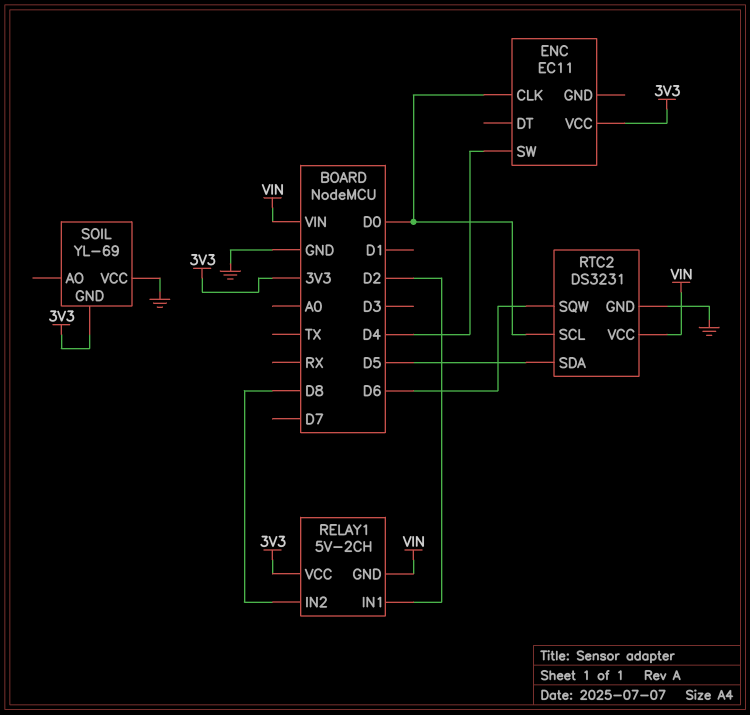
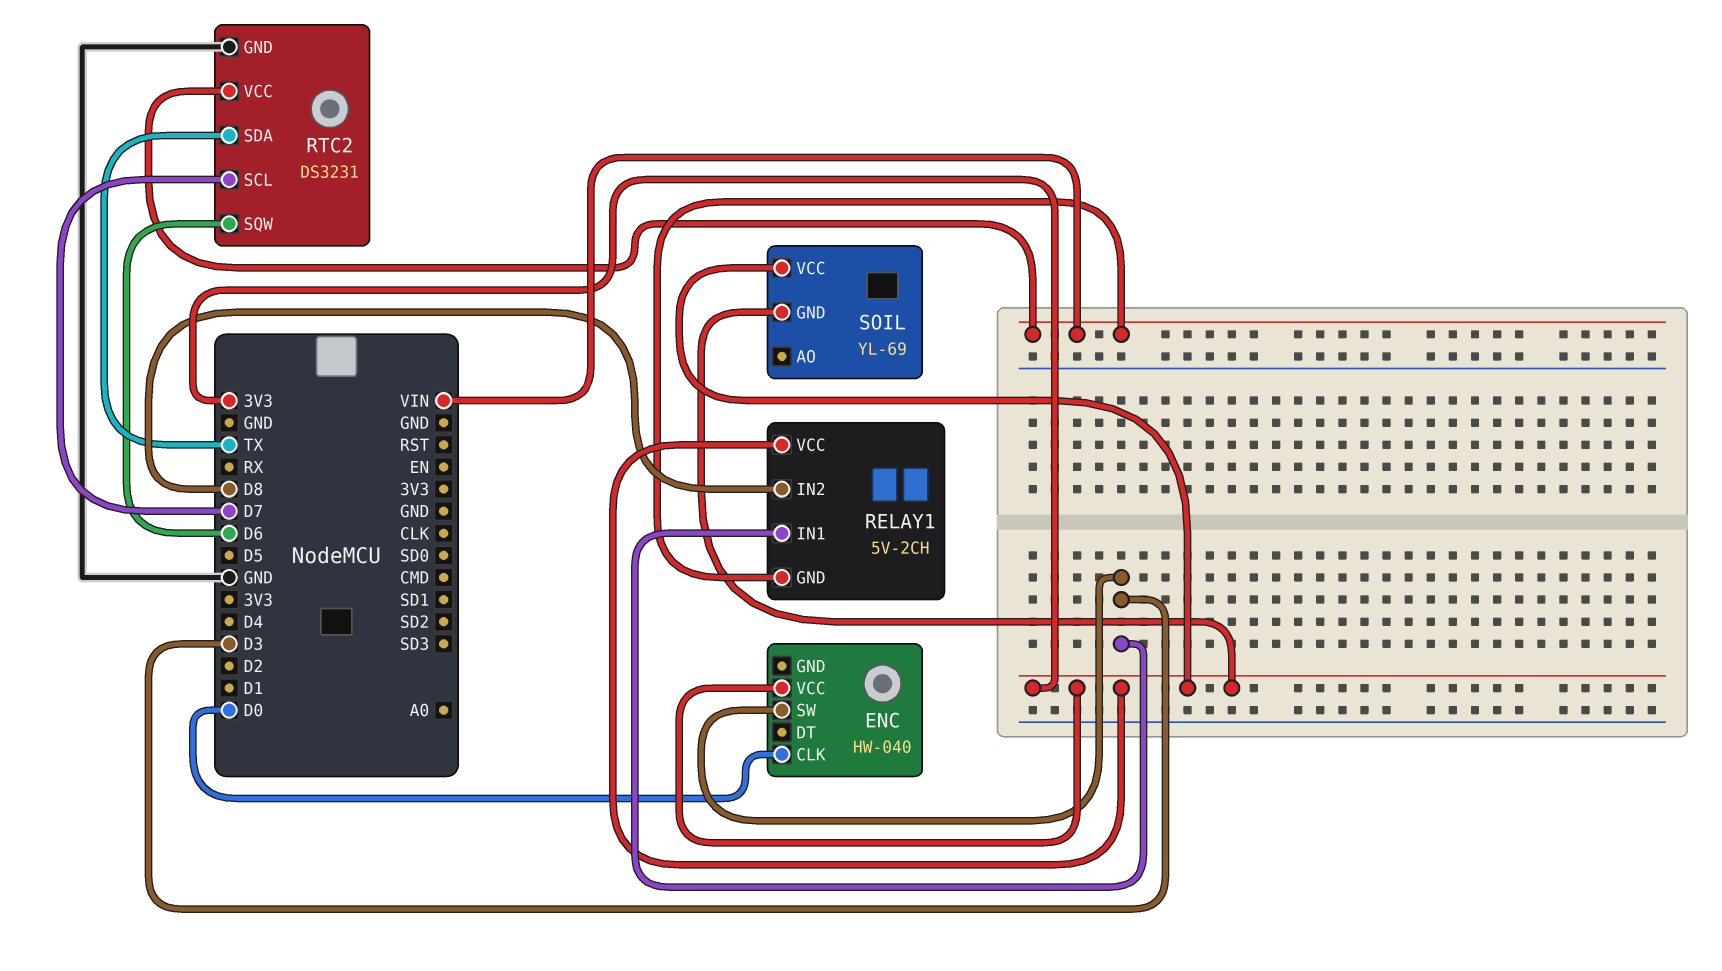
ENC: EC11 -> HW-040
ENC pin SW: D4 -> D3
RELAY1 pin IN1: D2 -> D3
RTC2 pin SCL: D0 -> D7
RTC2 pin SDA: D5 -> TX
SOIL pin VCC: GND -> 3V3

